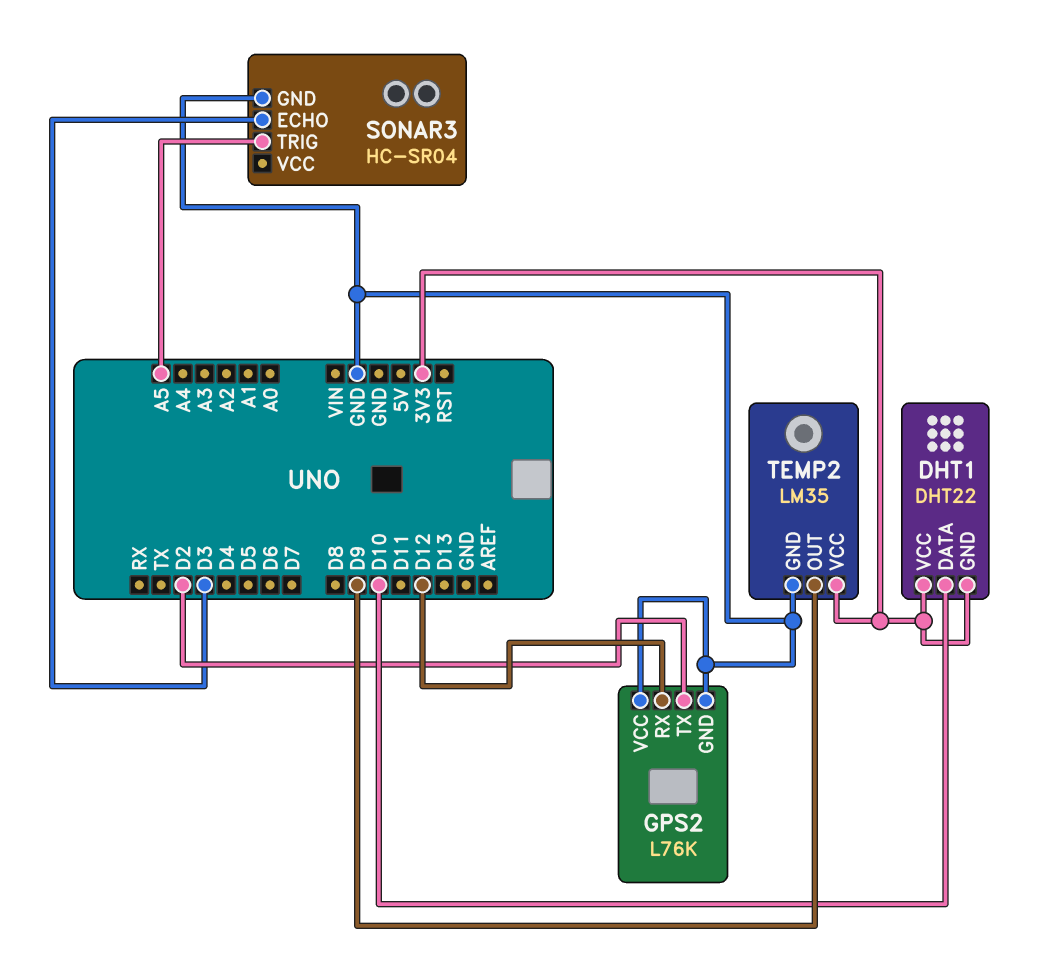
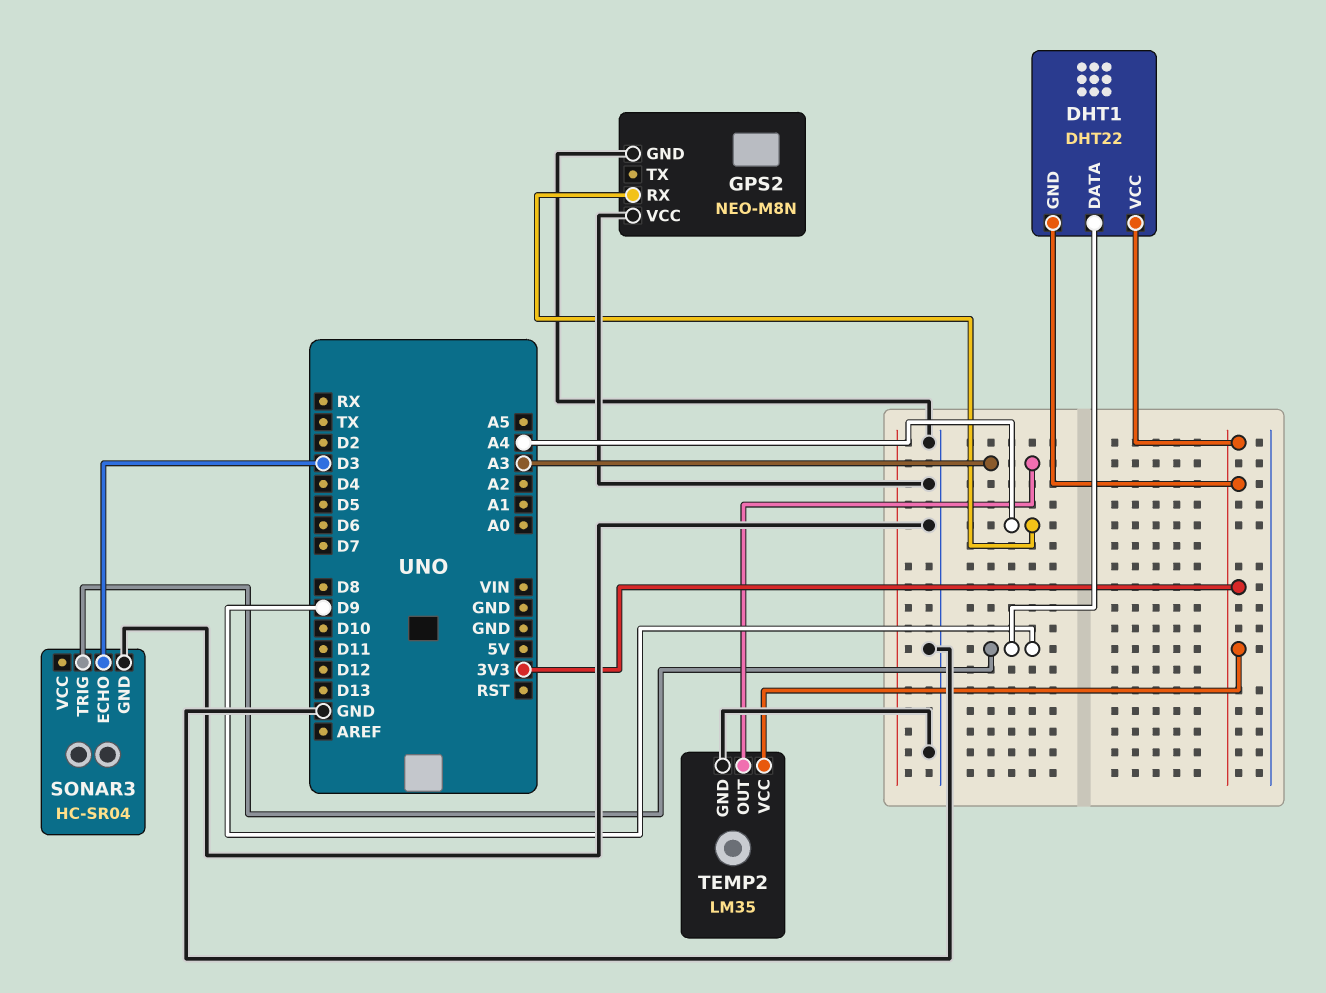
DHT1 pin DATA: D10 -> D9
GPS2: L76K -> NEO-M8N
GPS2 pin RX: D12 -> A4
GPS2 pin TX: D2 -> none
SONAR3 pin TRIG: A5 -> D9
TEMP2 pin OUT: D9 -> A3

